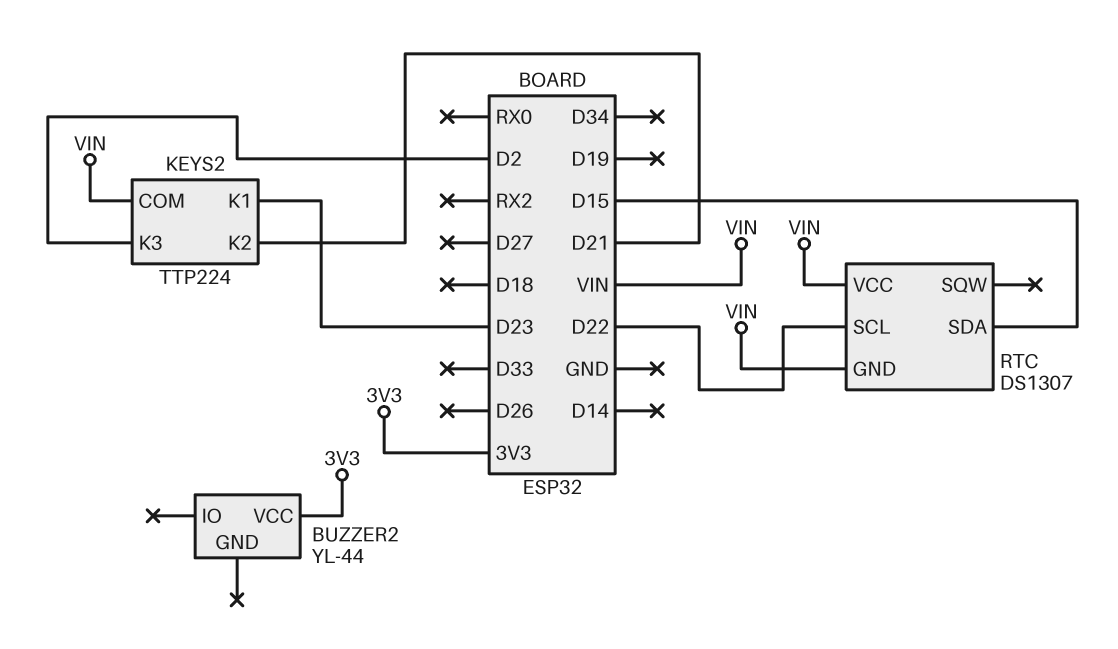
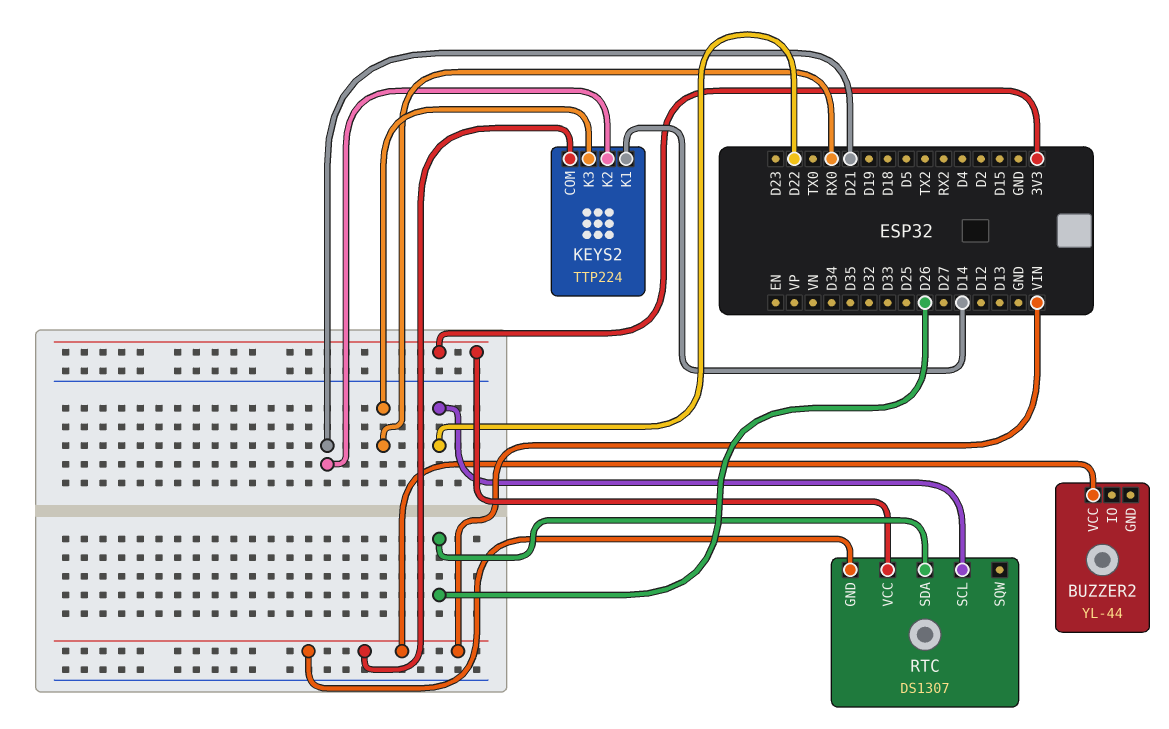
BUZZER2 pin VCC: 3V3 -> VIN
KEYS2 pin K1: D23 -> D14
KEYS2 pin K3: D2 -> RX0
RTC pin SDA: D15 -> D26
RTC pin VCC: VIN -> 3V3

